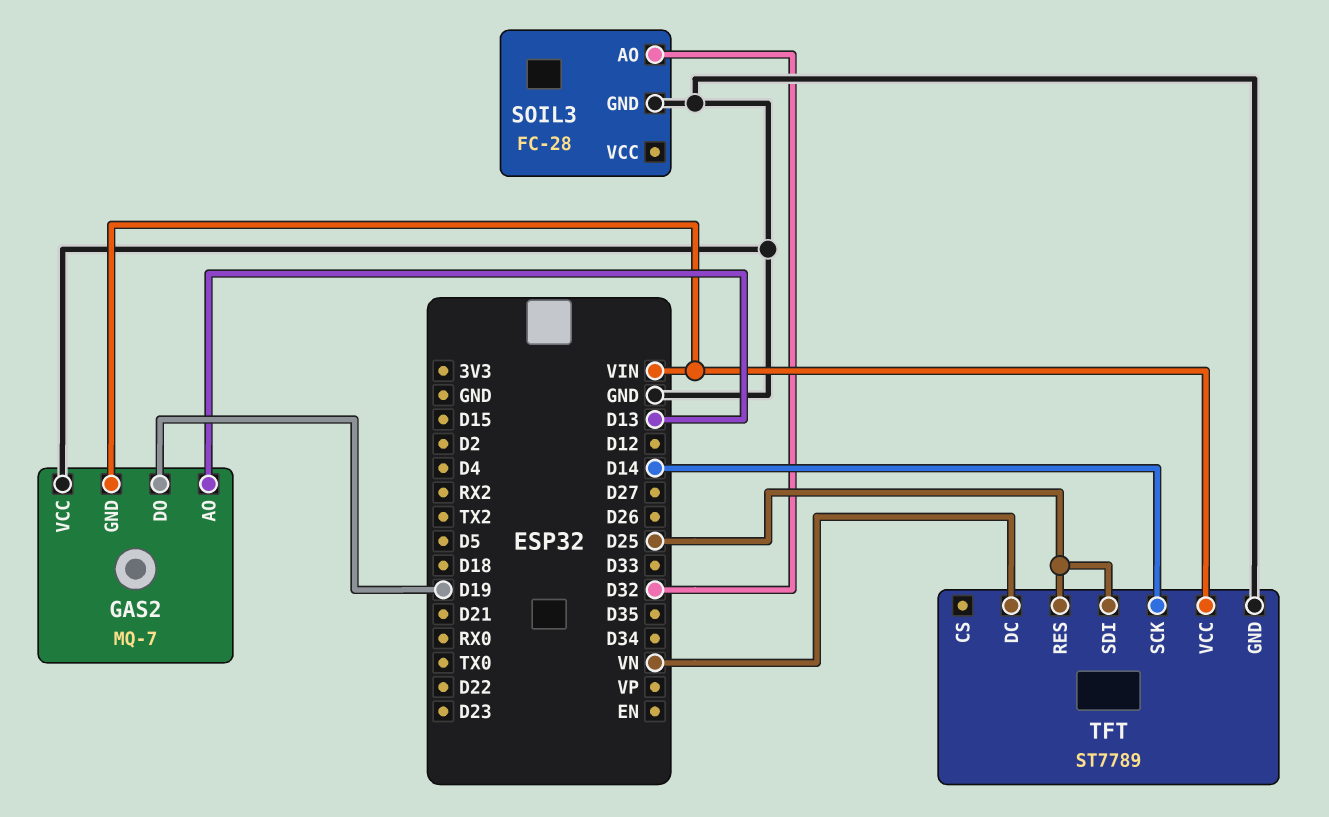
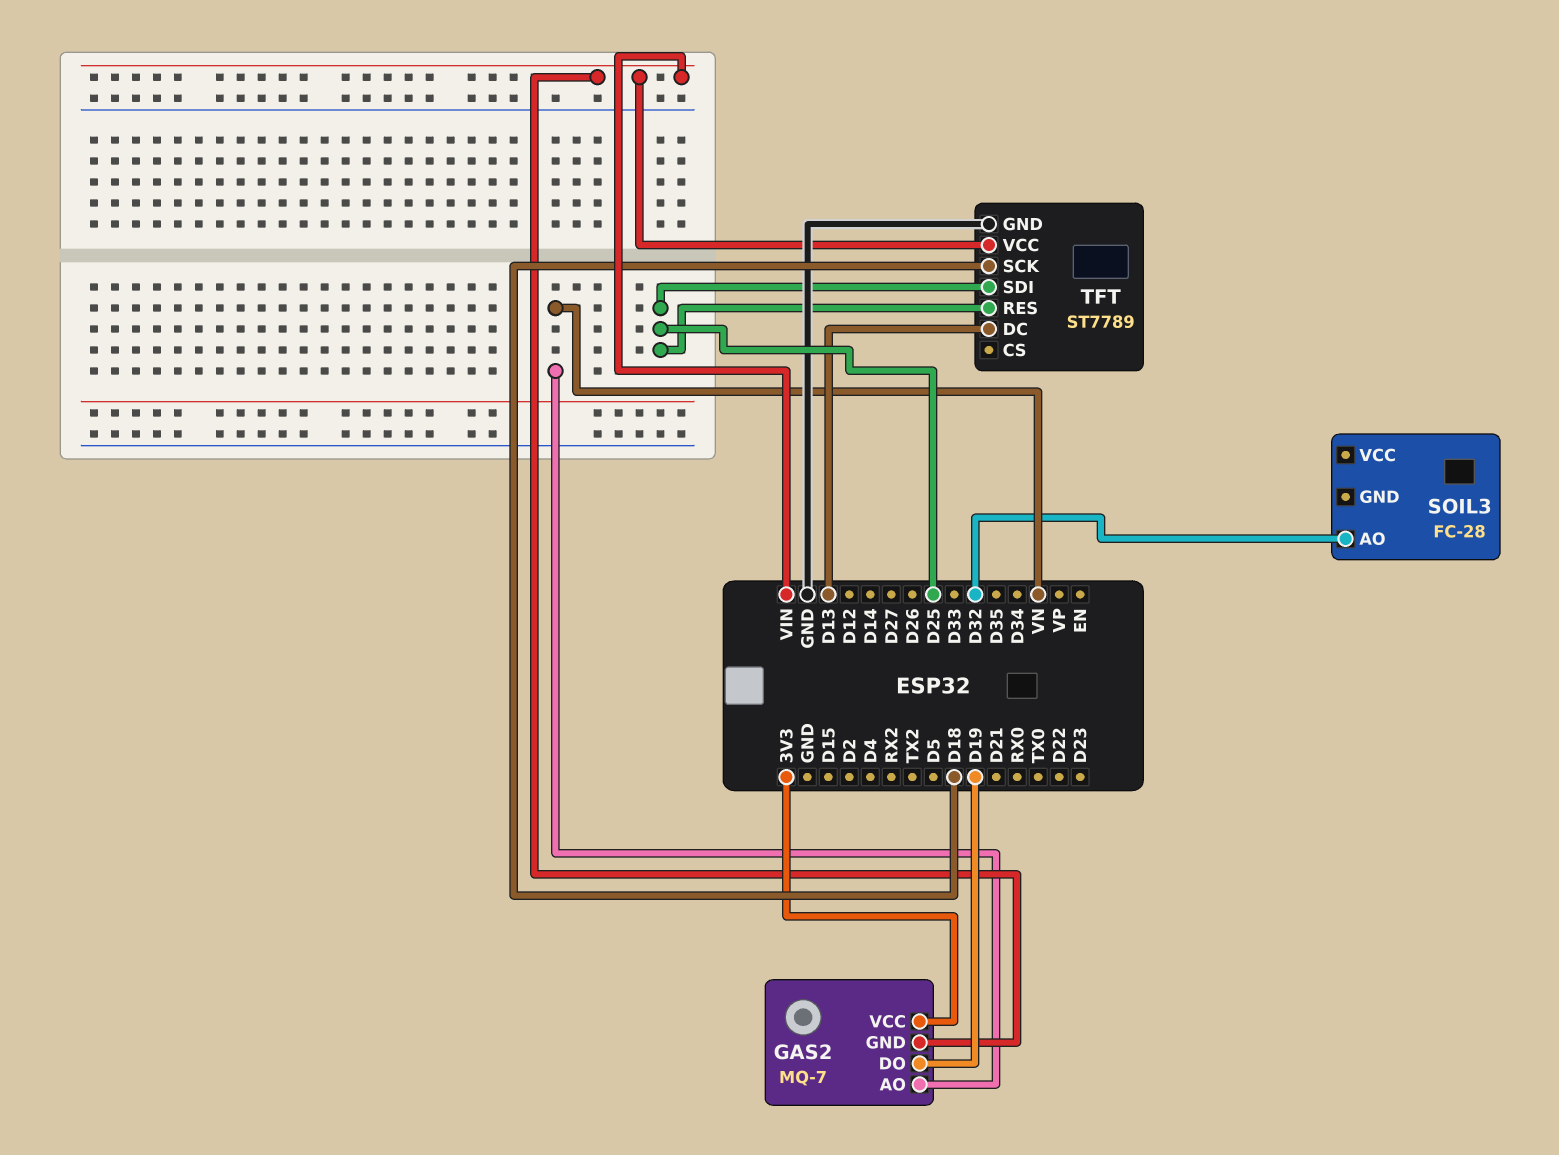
GAS2 pin AO: D13 -> VN
GAS2 pin VCC: GND -> 3V3
SOIL3 pin GND: GND -> none
TFT pin DC: VN -> D13
TFT pin SCK: D14 -> D18

